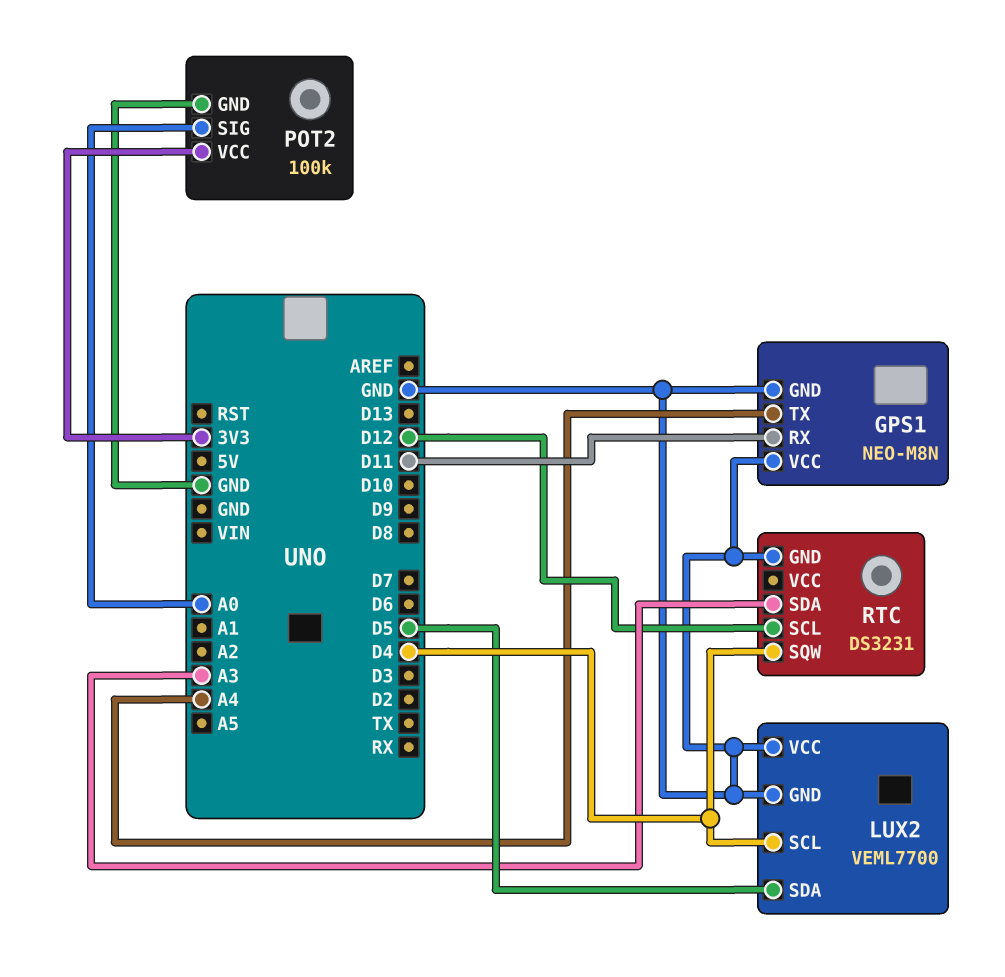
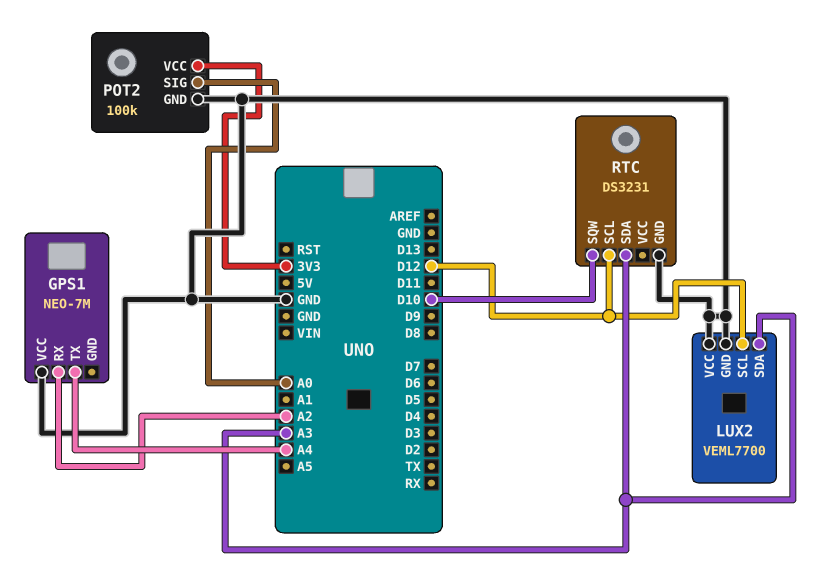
GPS1: NEO-M8N -> NEO-7M
GPS1 pin GND: GND -> none
GPS1 pin RX: D11 -> A2
LUX2 pin SCL: D4 -> D12
LUX2 pin SDA: D5 -> A3
RTC pin SQW: D4 -> D10

